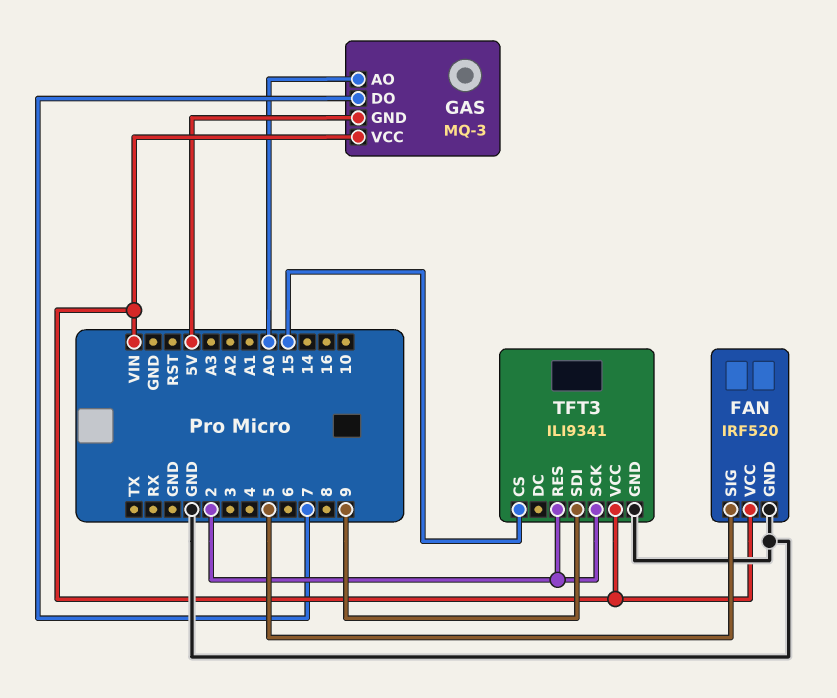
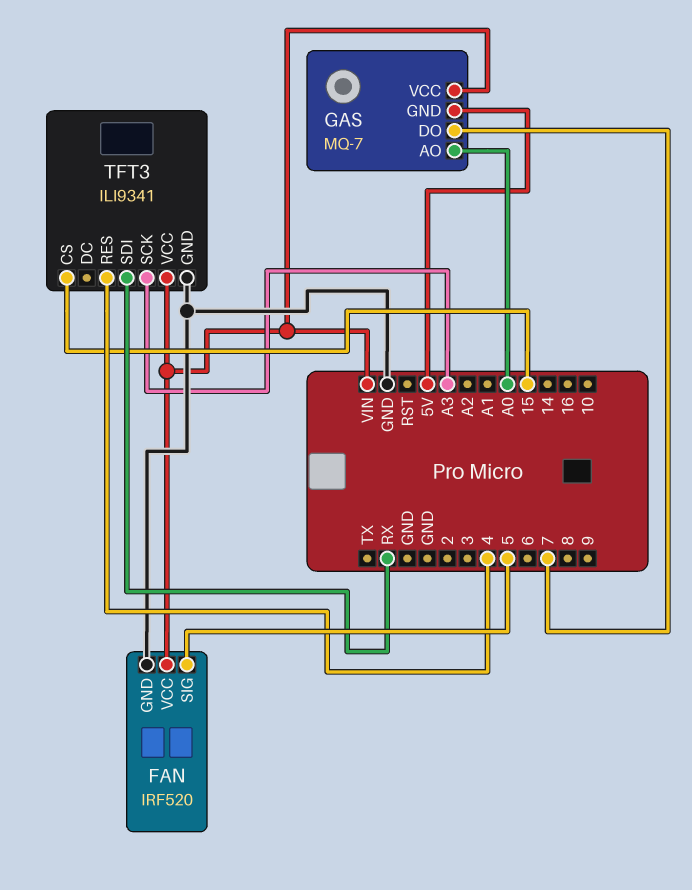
GAS: MQ-3 -> MQ-7
TFT3 pin RES: 2 -> 4
TFT3 pin SCK: 2 -> A3
TFT3 pin SDI: 9 -> RX

